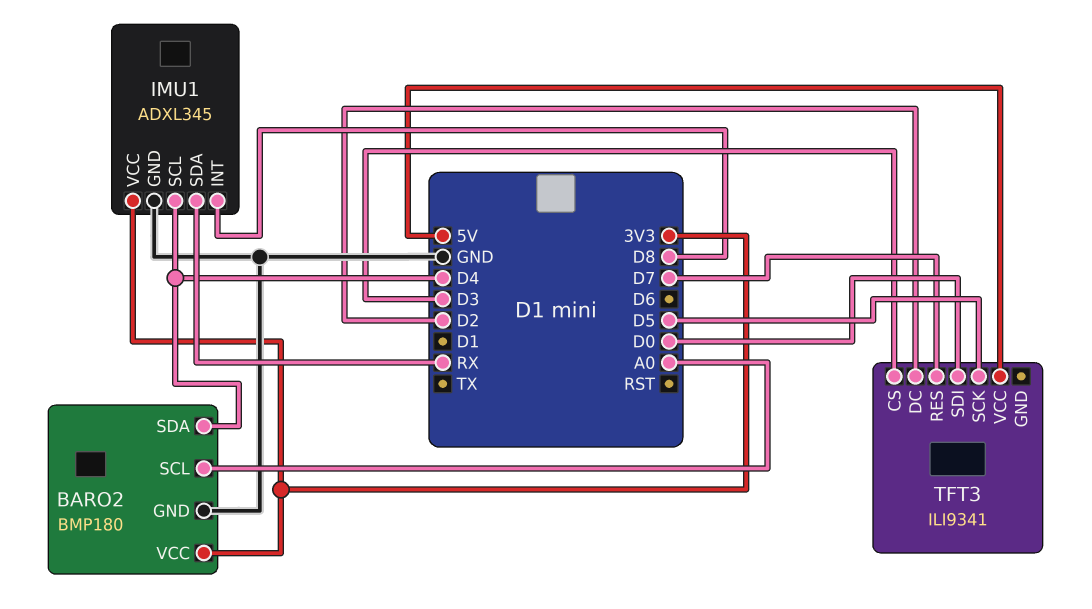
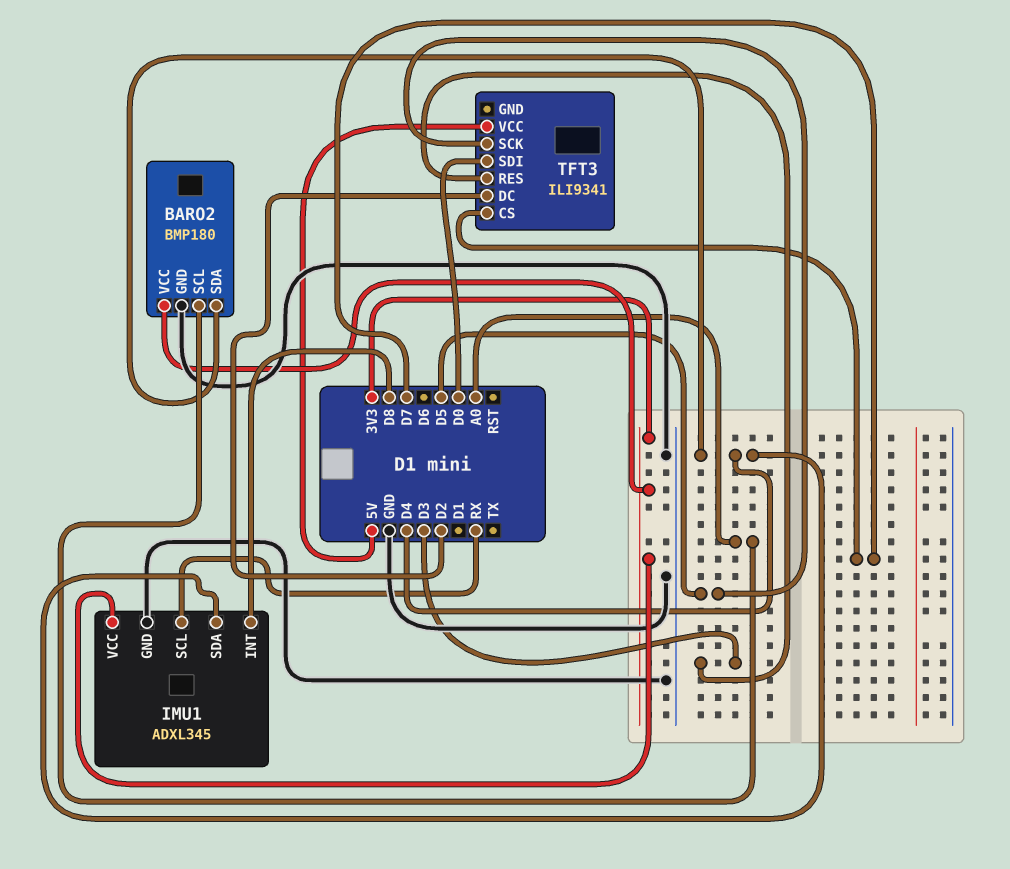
IMU1 pin SCL: D4 -> RX
IMU1 pin SDA: RX -> D4
TFT3 pin CS: D3 -> D7
TFT3 pin RES: D7 -> D3

